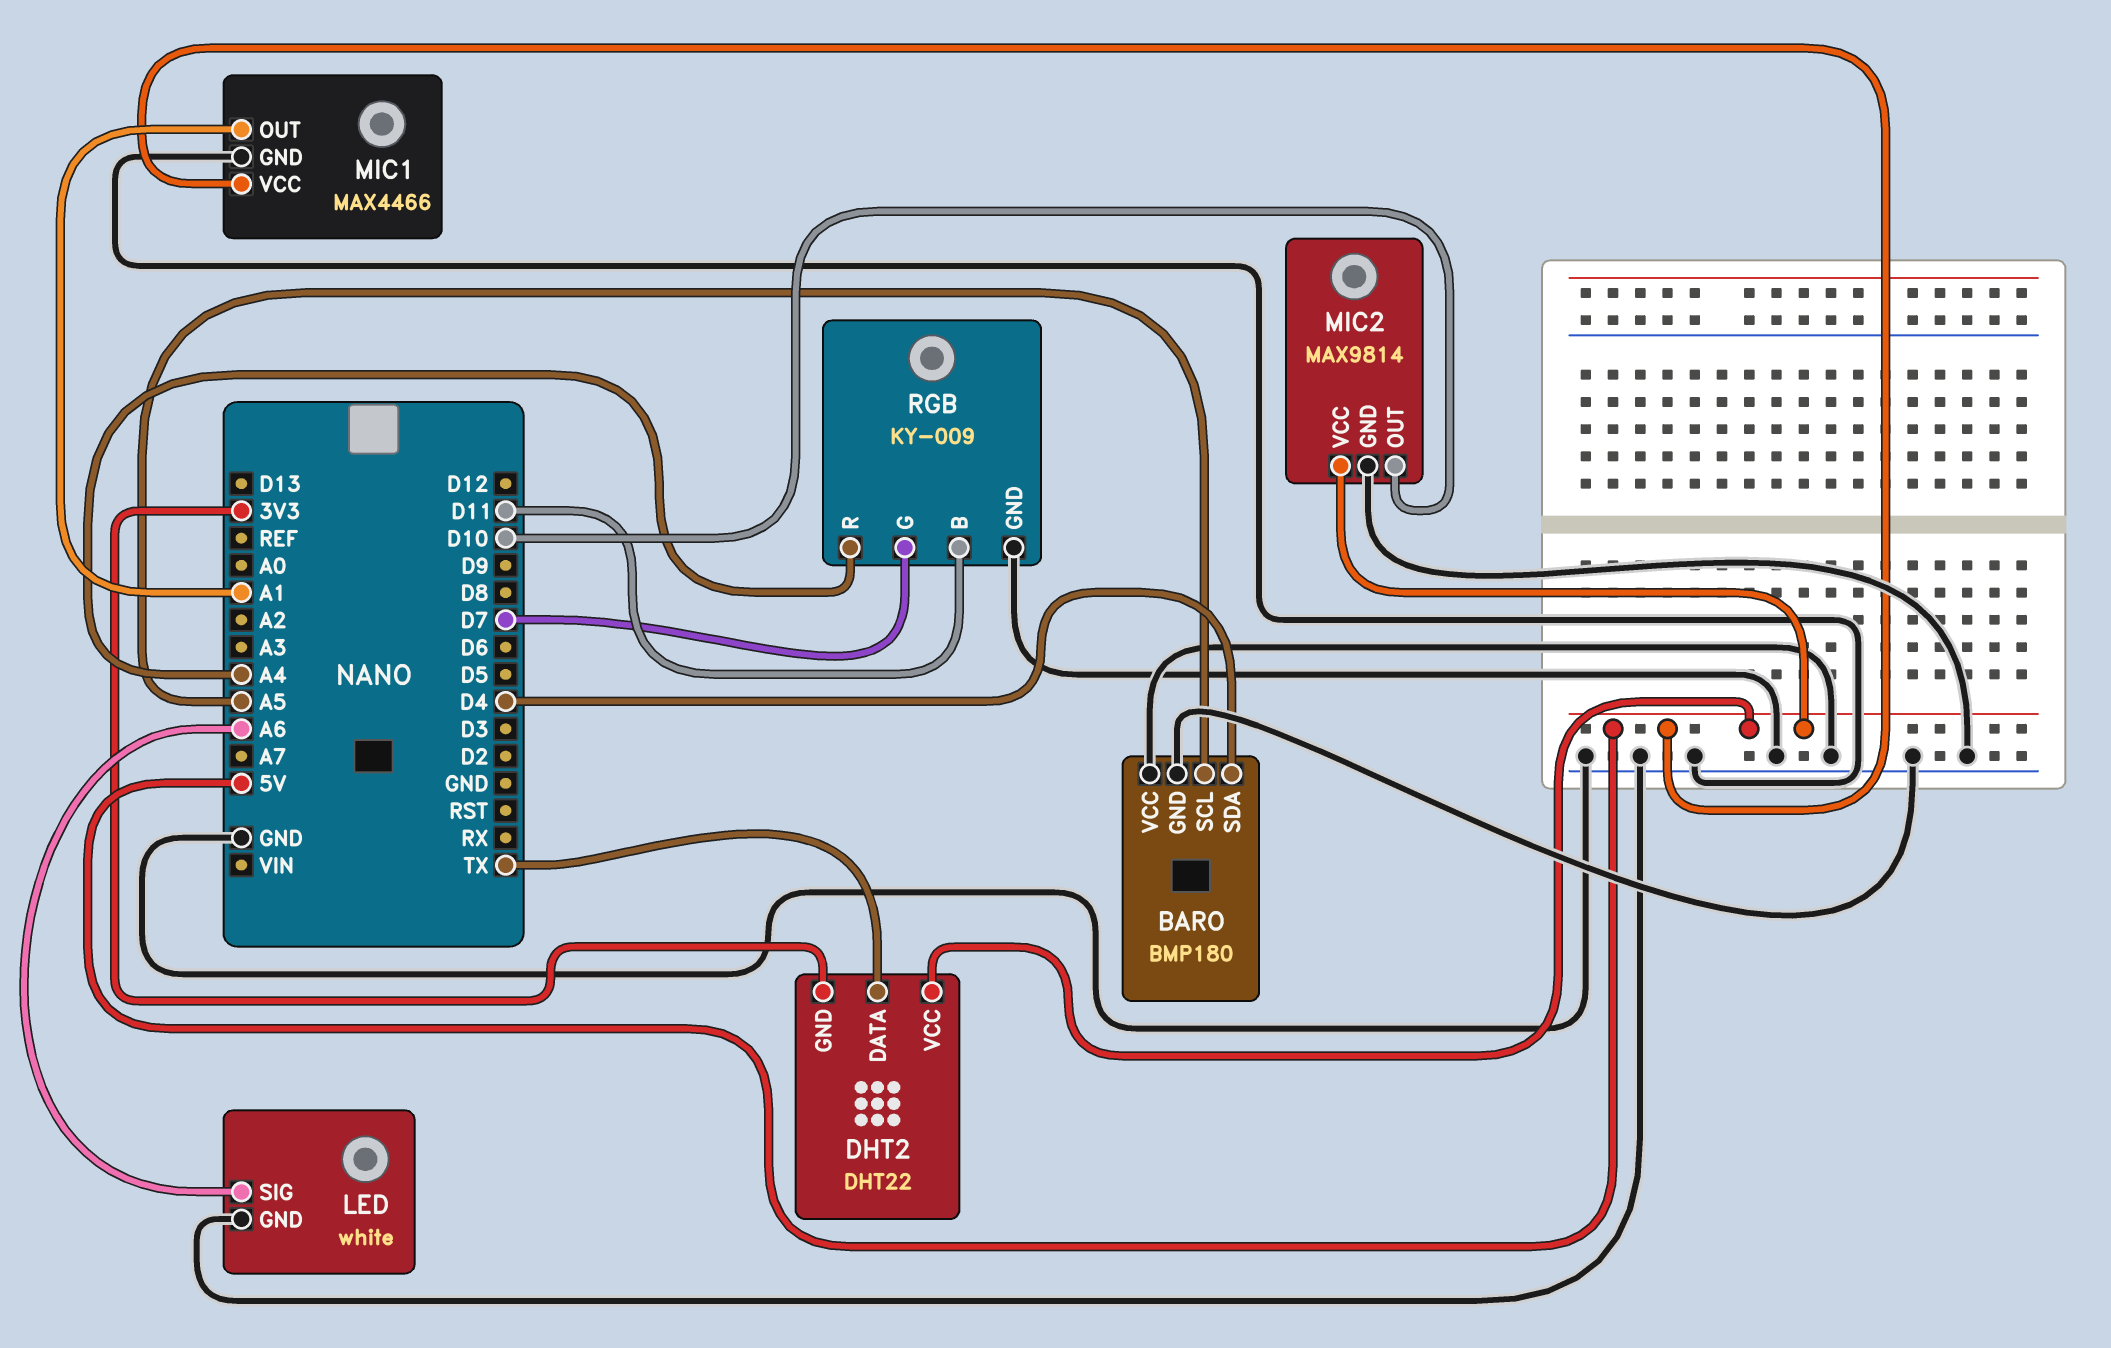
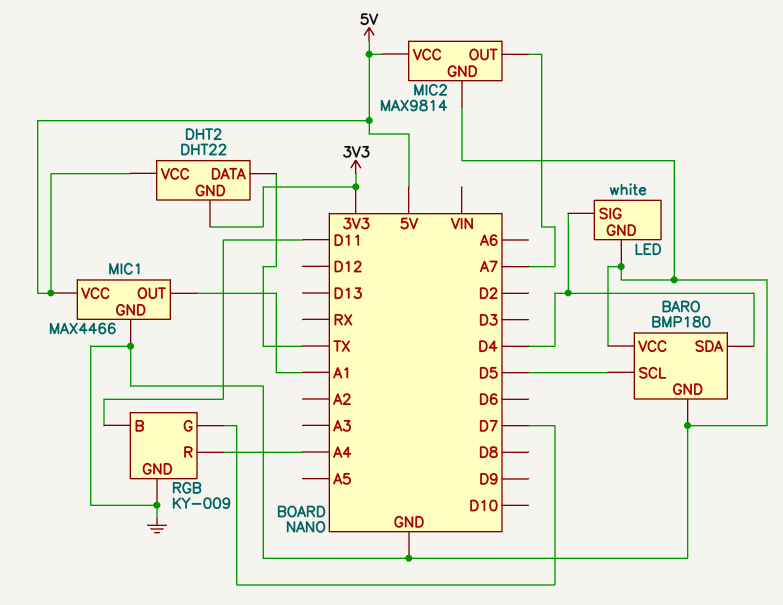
BARO pin SCL: A5 -> D5
LED pin SIG: A6 -> D4
MIC2 pin OUT: D10 -> A7

